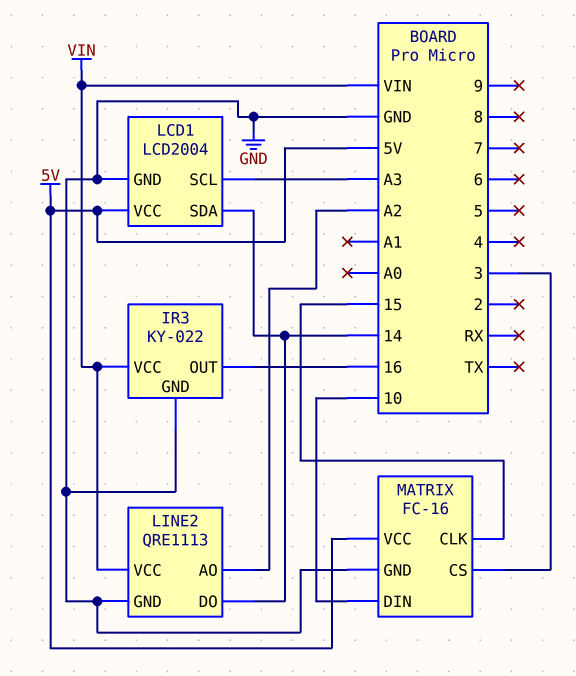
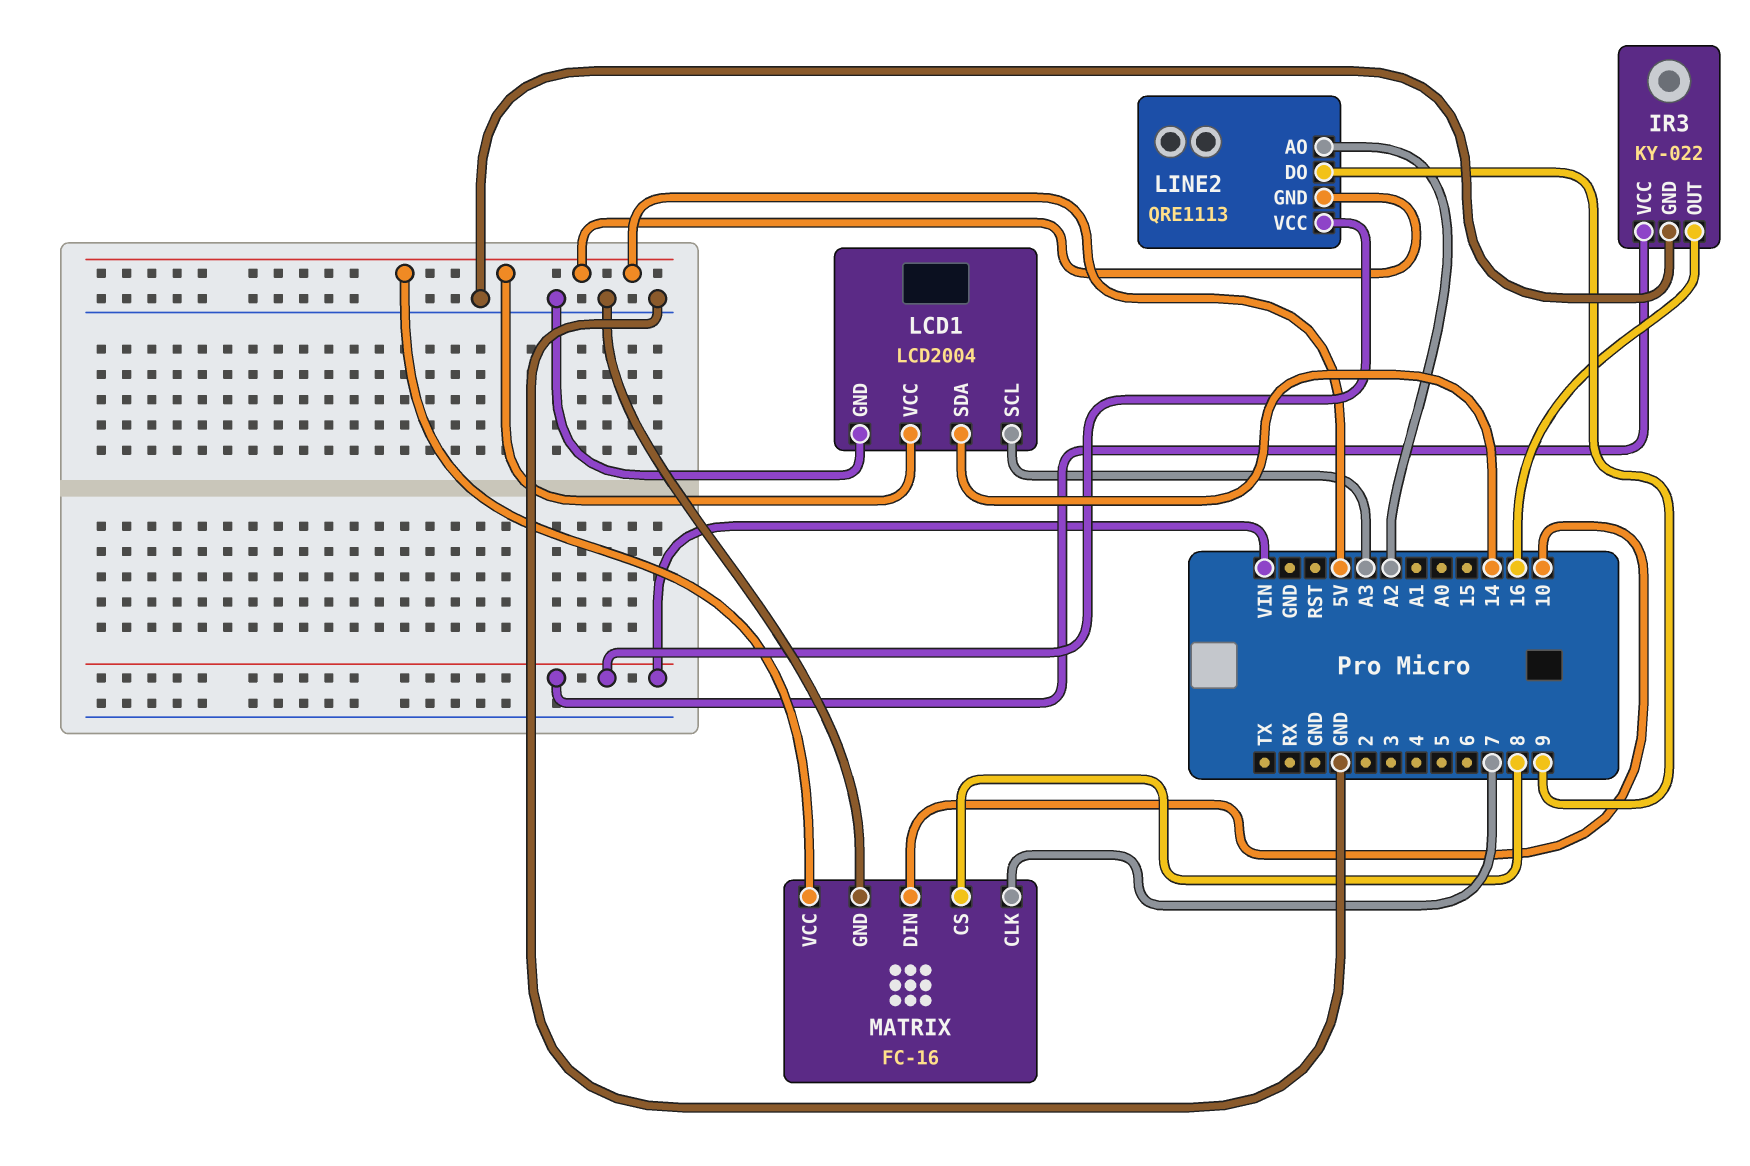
LINE2 pin DO: 14 -> 9
LINE2 pin GND: GND -> 5V
MATRIX pin CLK: 15 -> 7
MATRIX pin CS: 3 -> 8

